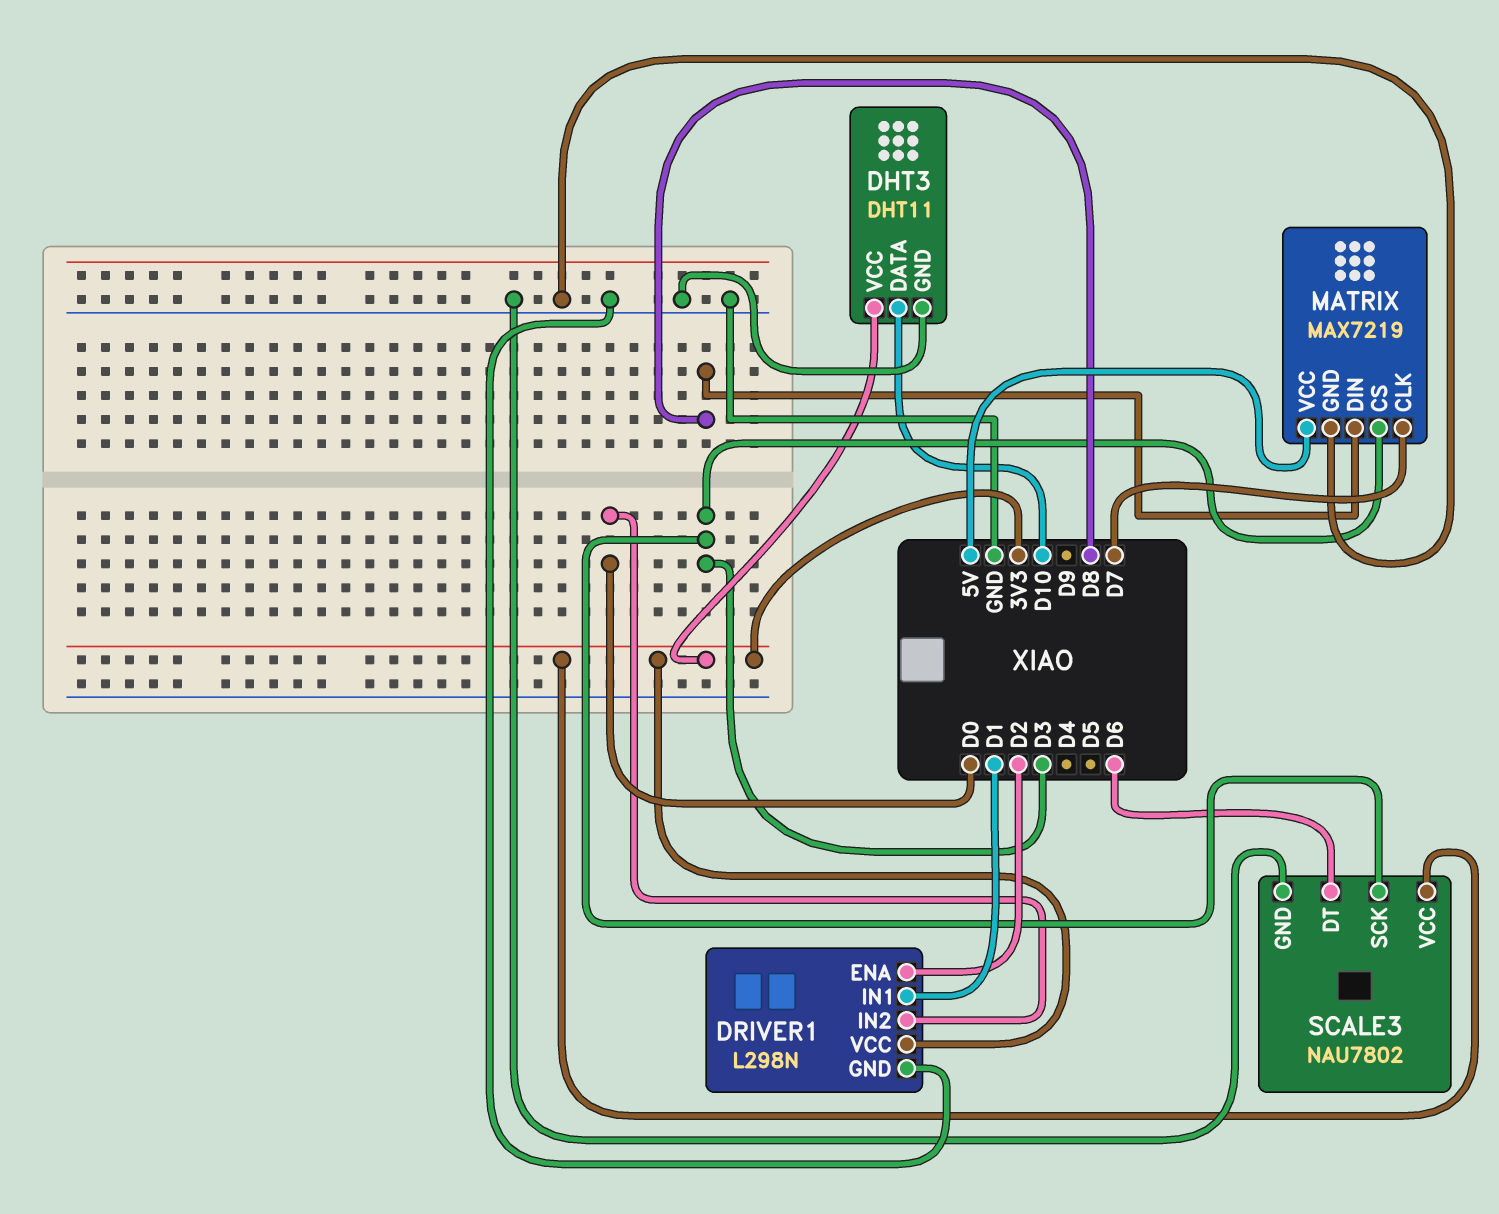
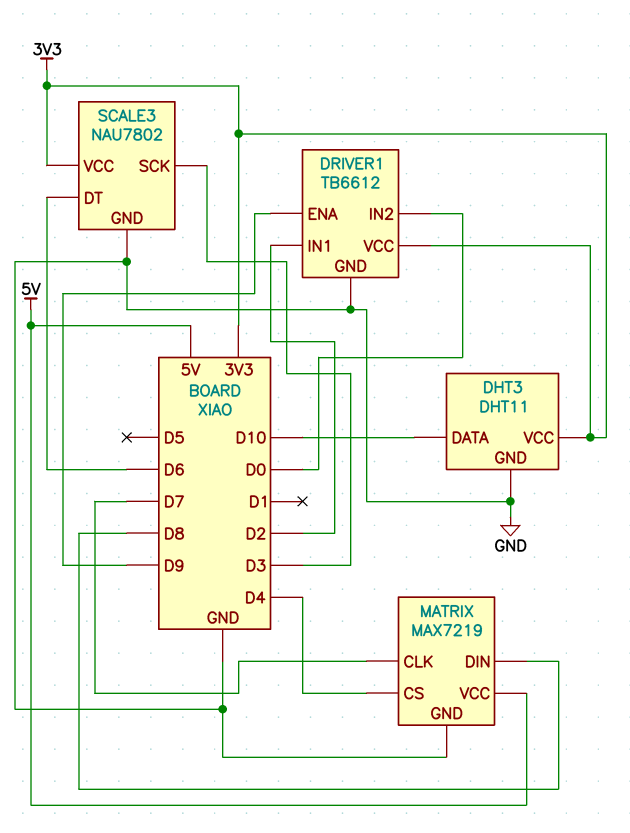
DRIVER1: L298N -> TB6612
DRIVER1 pin ENA: D2 -> D9
DRIVER1 pin IN1: D1 -> D2
MATRIX pin CS: D3 -> D4

